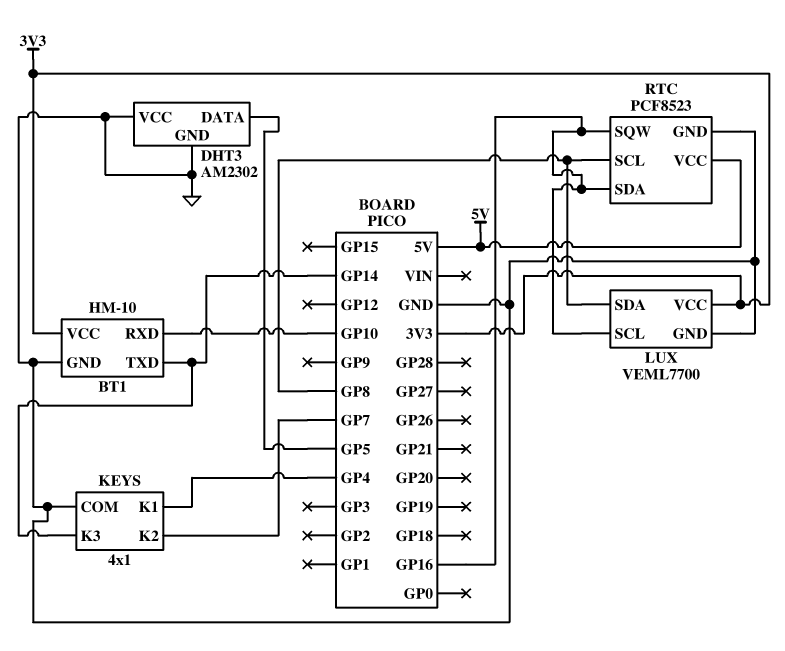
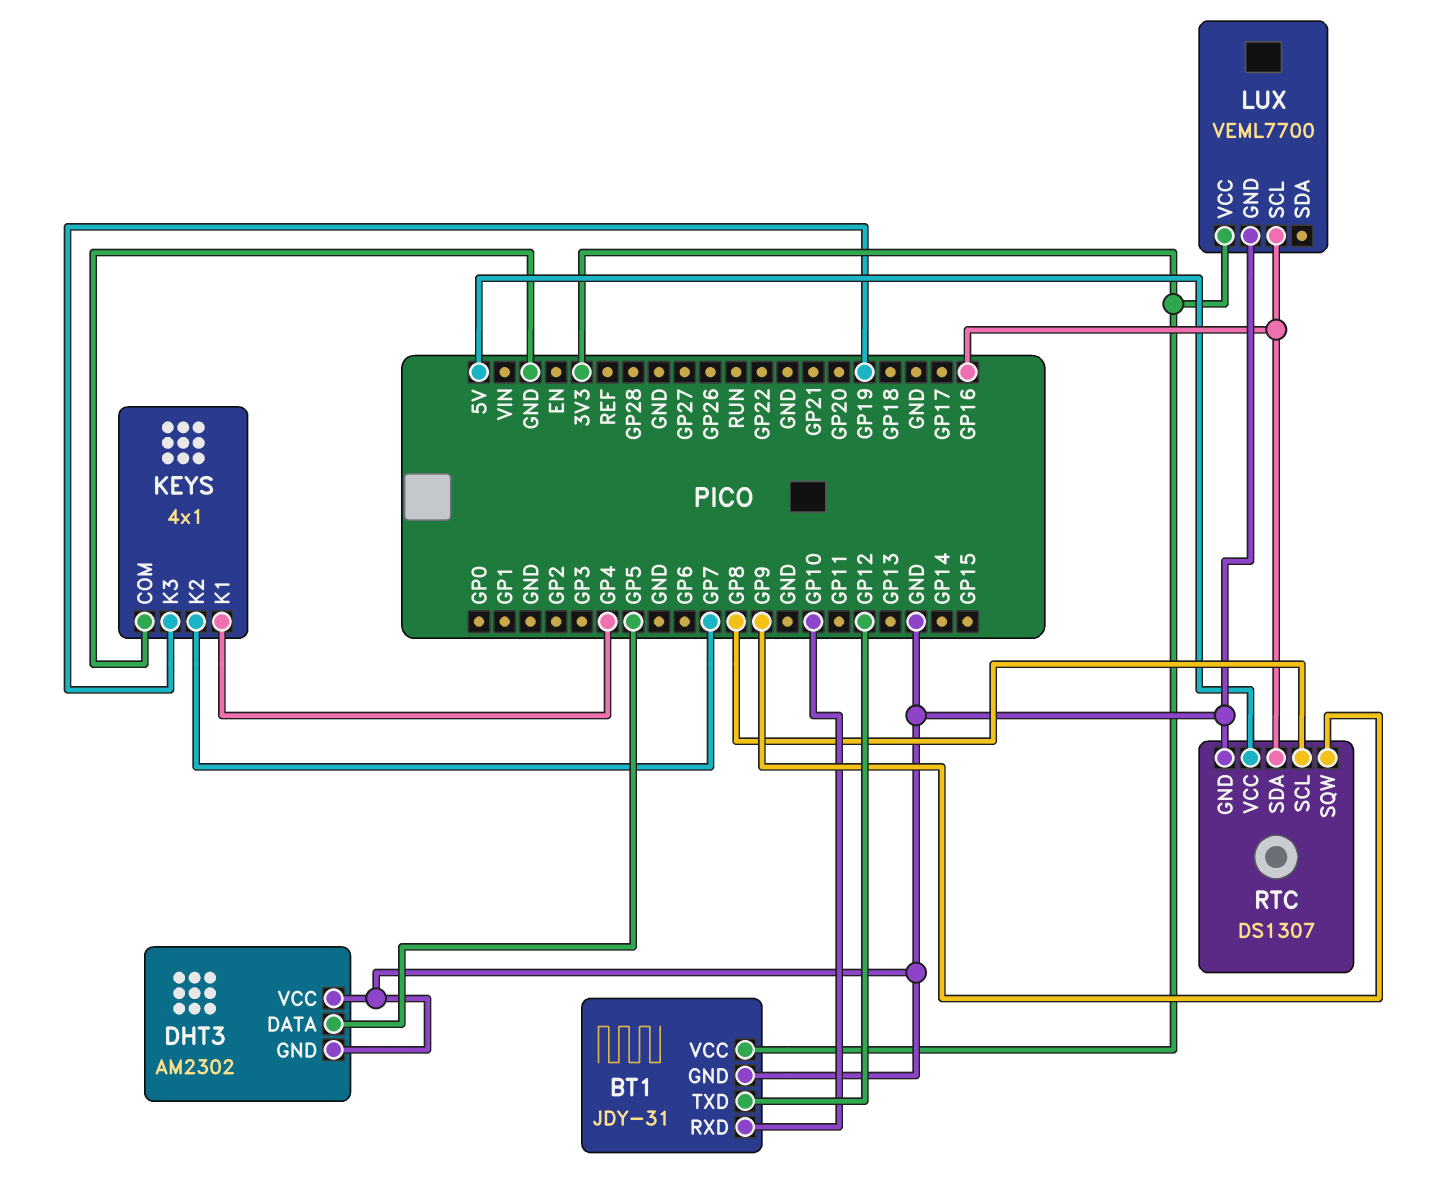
BT1: HM-10 -> JDY-31
BT1 pin TXD: GP14 -> GP12
KEYS pin K3: GP14 -> GP19
LUX pin SDA: GP8 -> none
RTC: PCF8523 -> DS1307
RTC pin SQW: GP16 -> GP9

